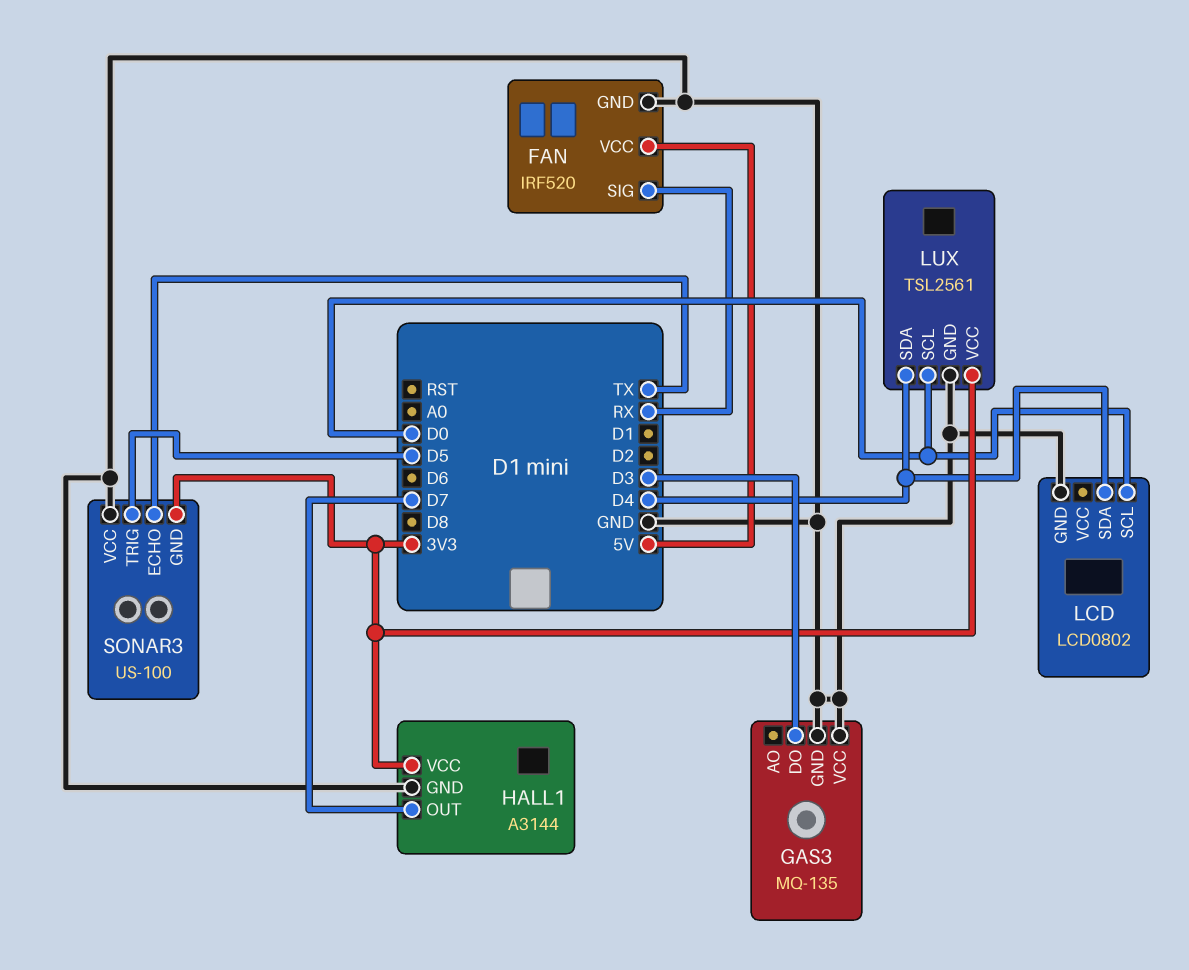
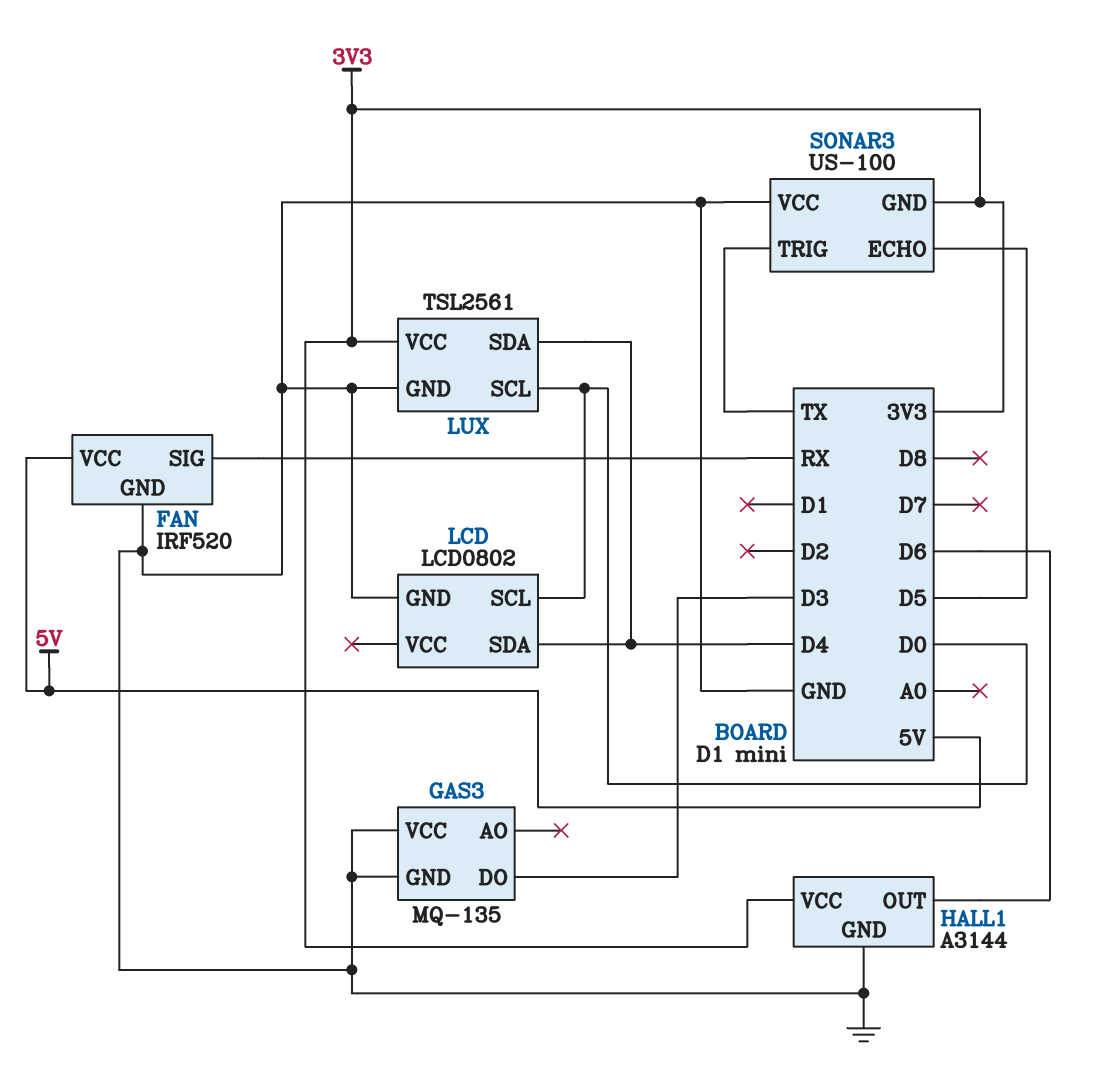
HALL1 pin OUT: D7 -> D6
SONAR3 pin ECHO: TX -> D5
SONAR3 pin TRIG: D5 -> TX

